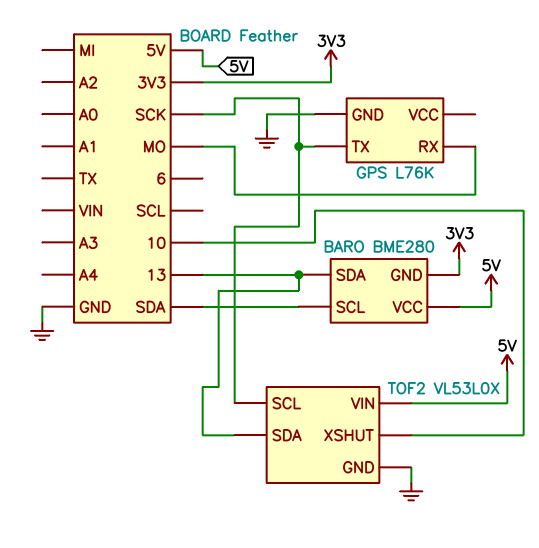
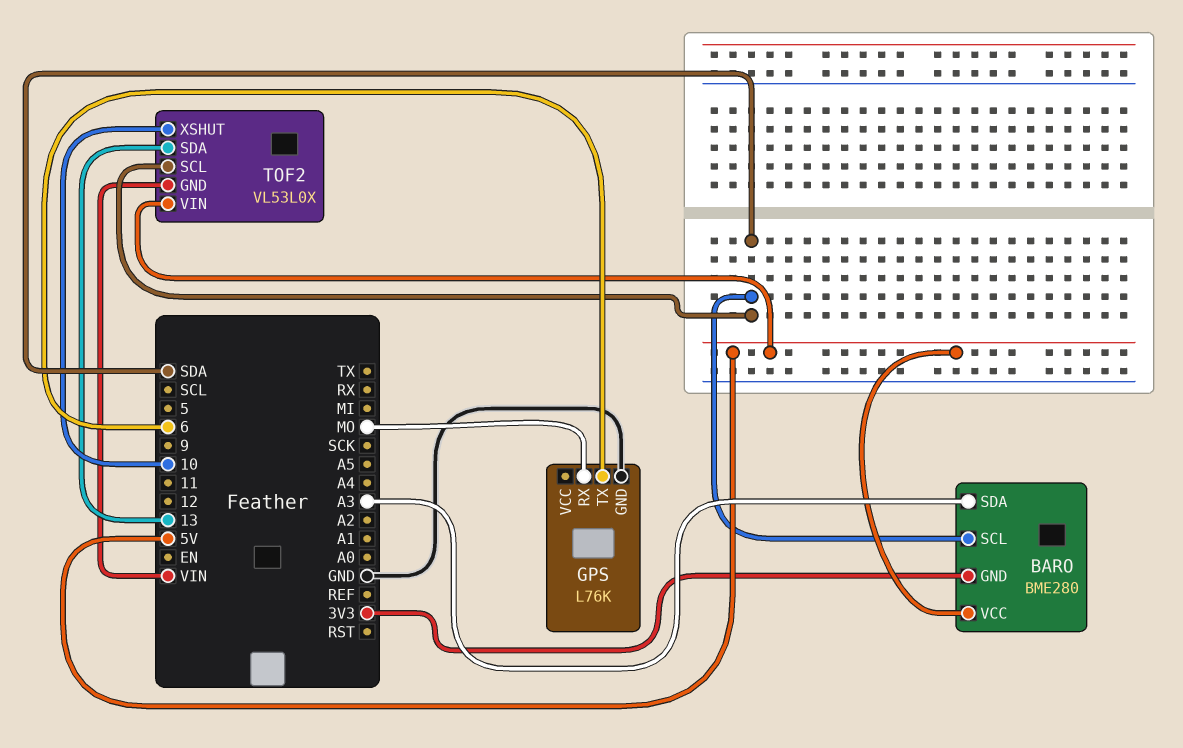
BARO pin SDA: 13 -> A3
GPS pin TX: SCK -> 6
TOF2 pin GND: GND -> VIN
TOF2 pin SCL: SCK -> SDA

